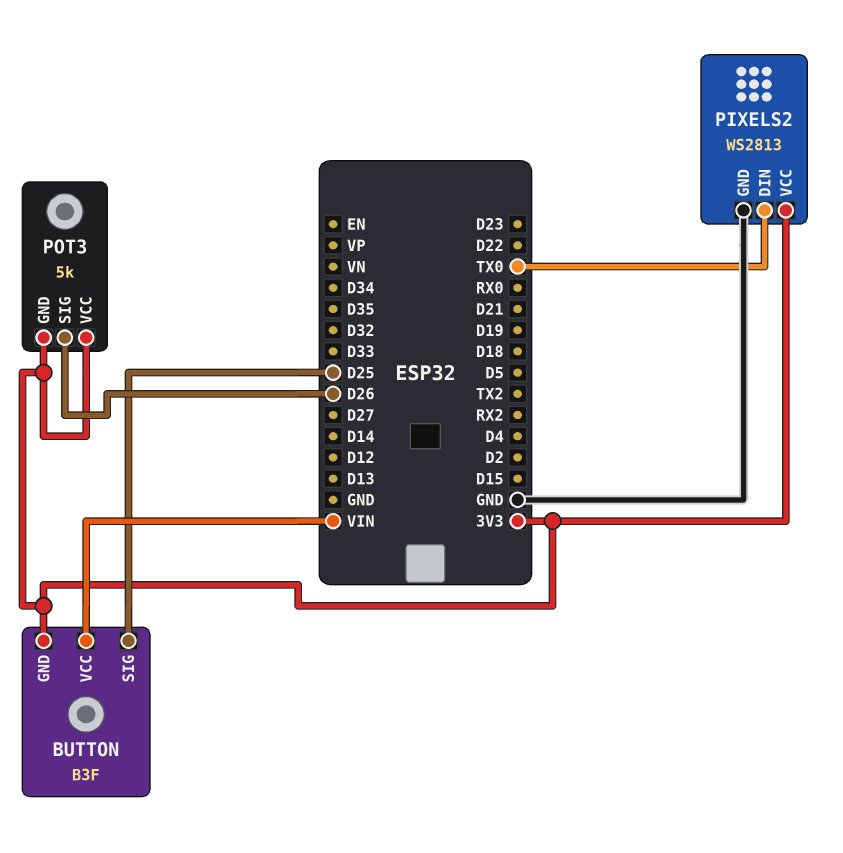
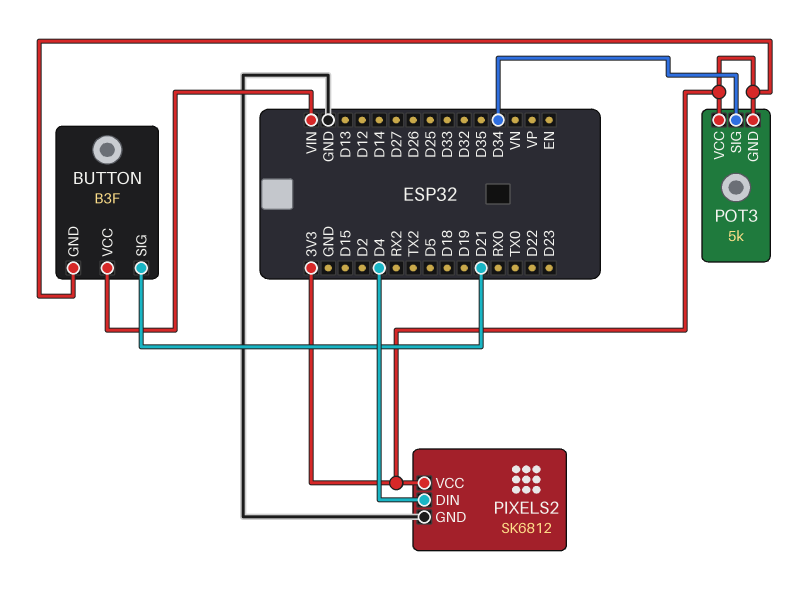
BUTTON pin SIG: D25 -> D21
PIXELS2: WS2813 -> SK6812
PIXELS2 pin DIN: TX0 -> D4
POT3 pin SIG: D26 -> D34

